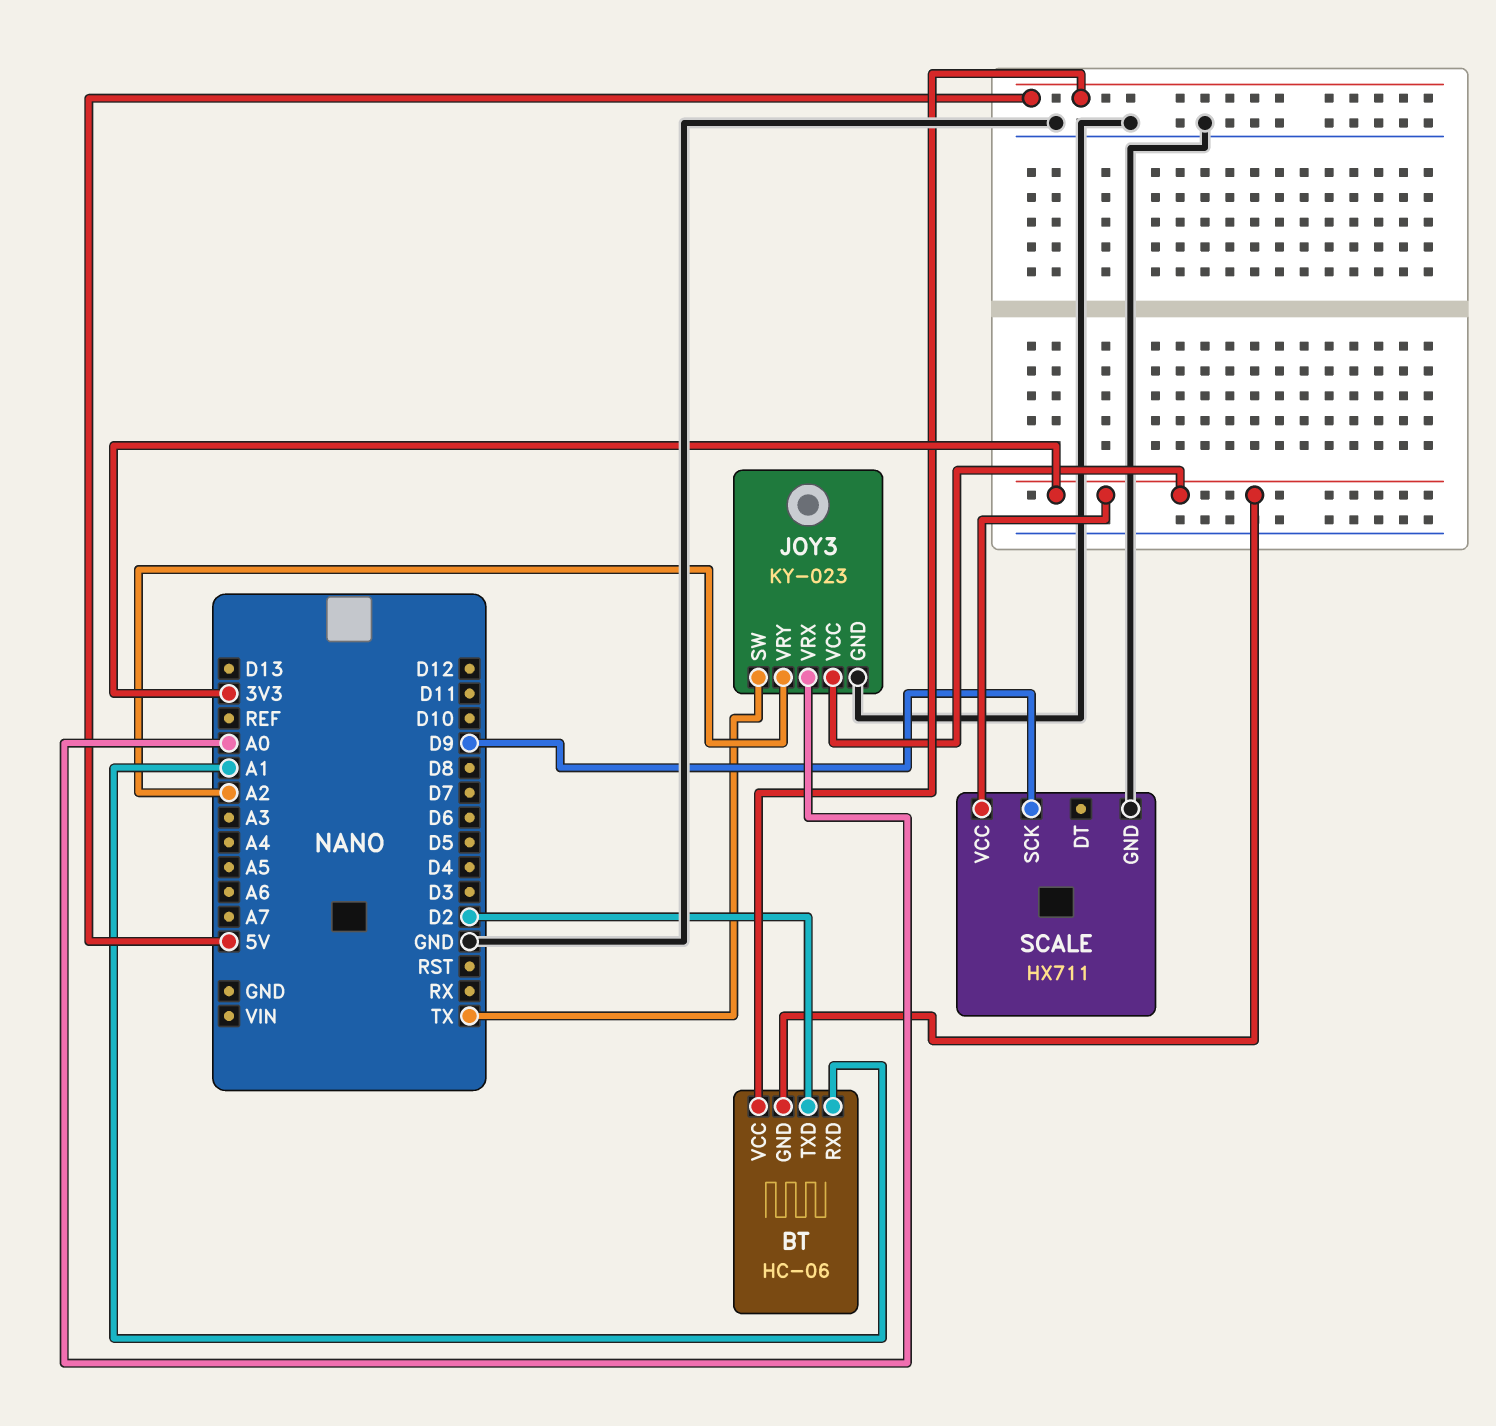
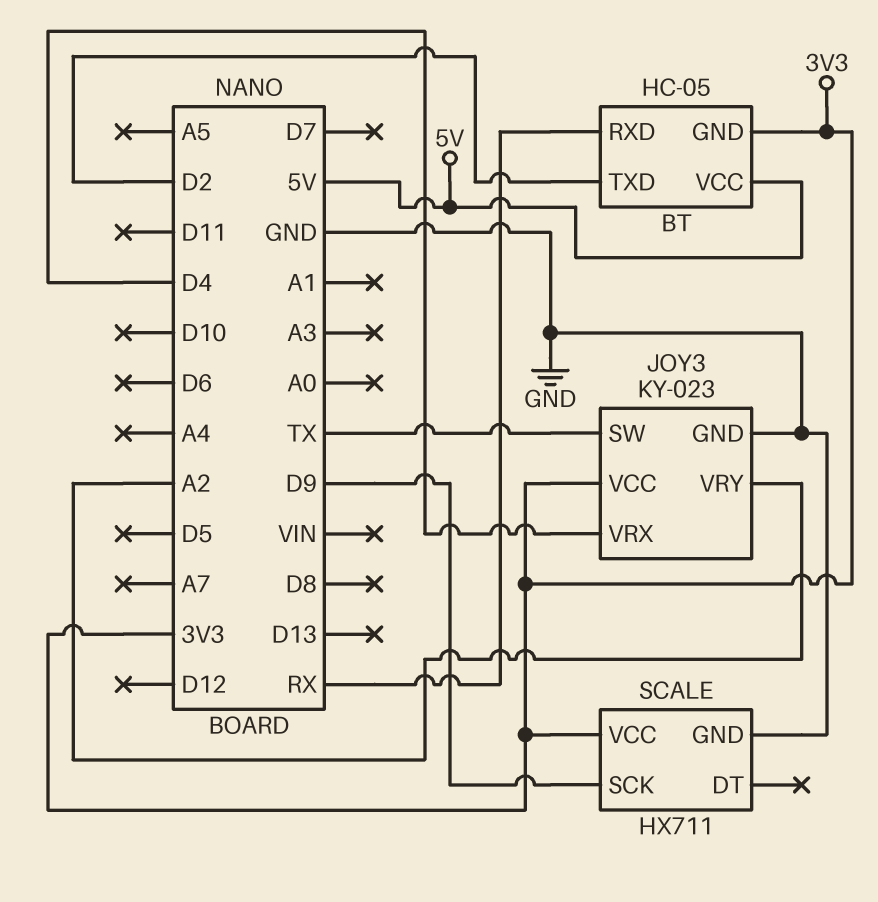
BT: HC-06 -> HC-05
BT pin RXD: A1 -> RX
JOY3 pin VRX: A0 -> D4

